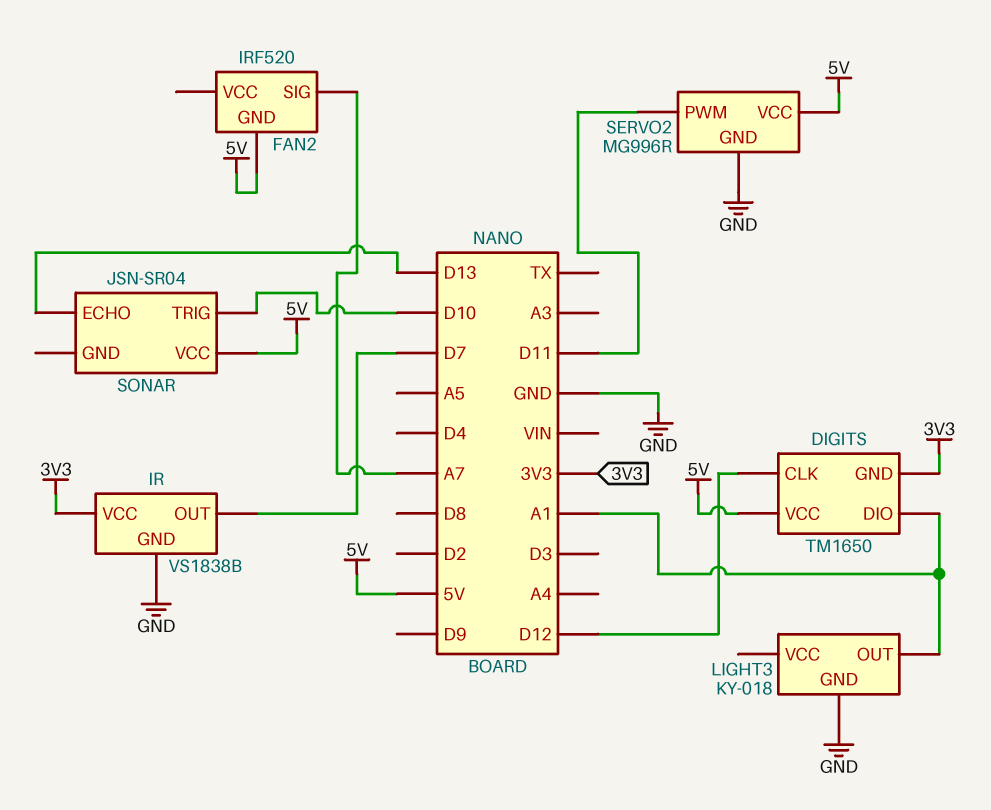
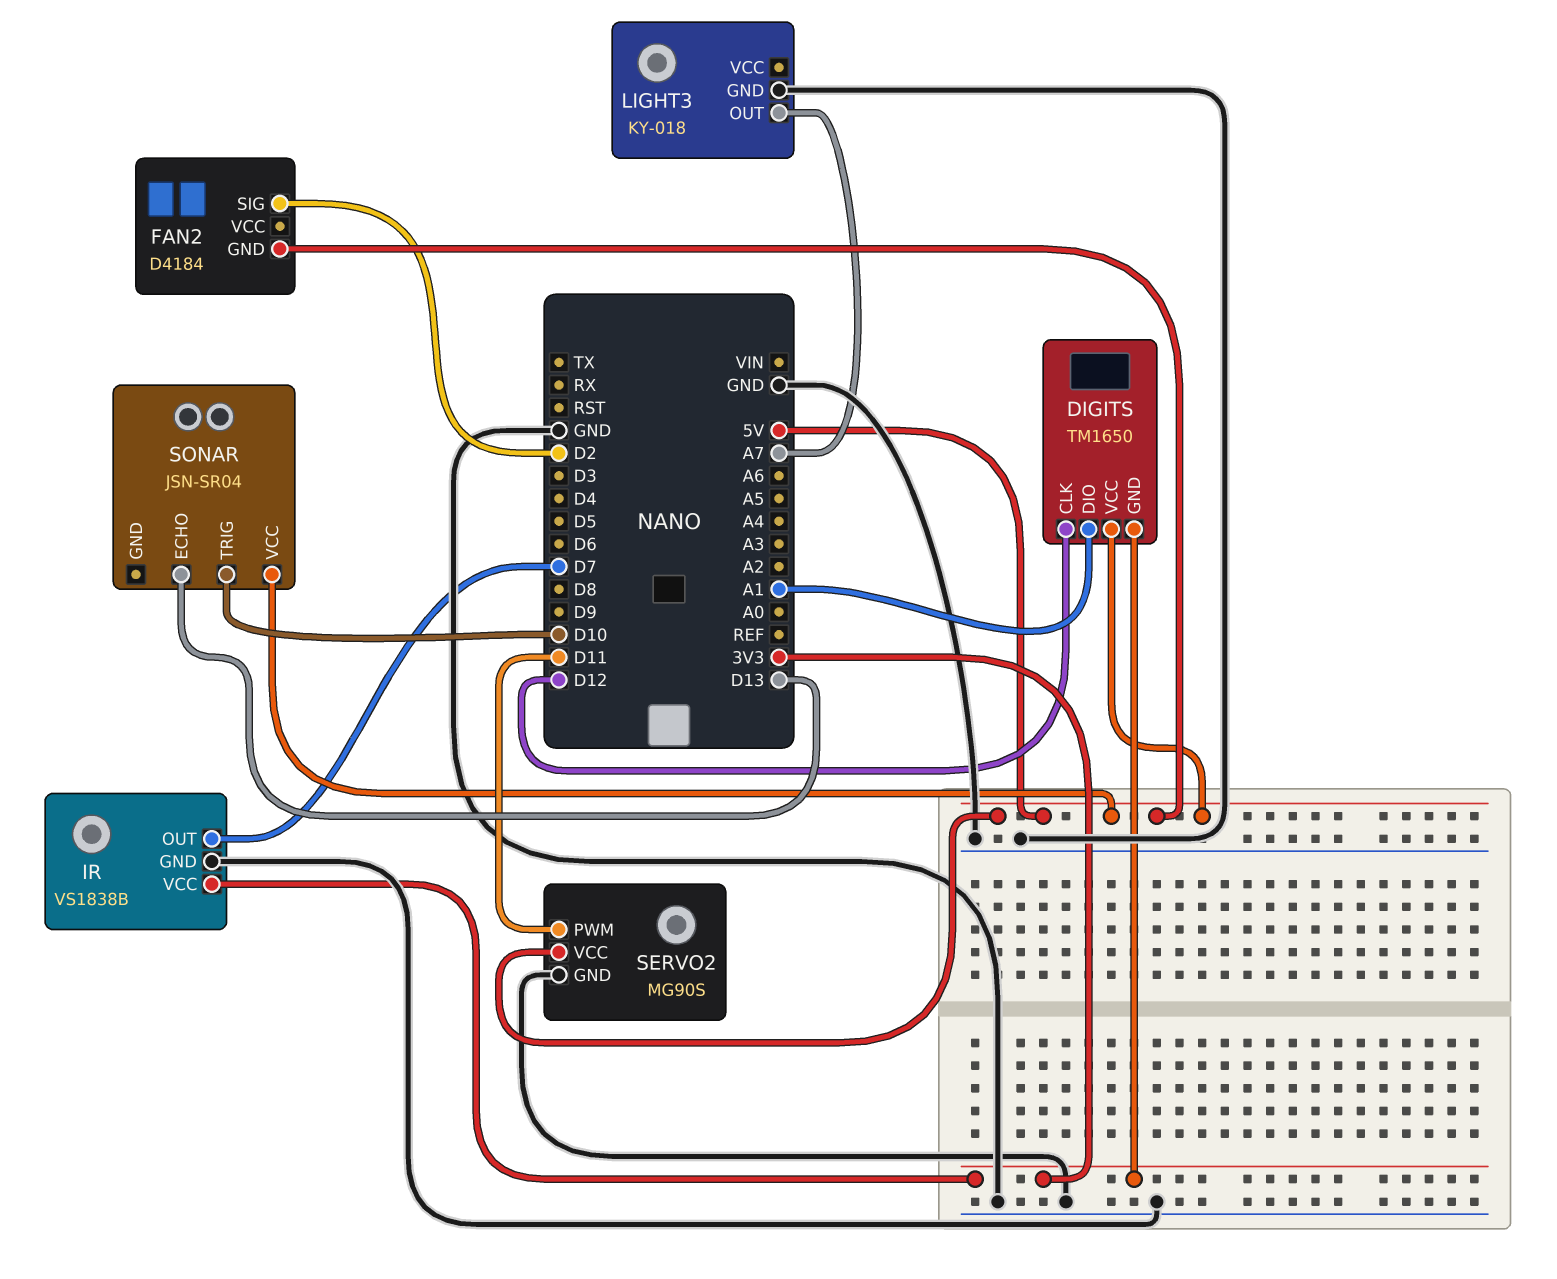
FAN2: IRF520 -> D4184
FAN2 pin SIG: A7 -> D2
LIGHT3 pin OUT: A1 -> A7
SERVO2: MG996R -> MG90S

